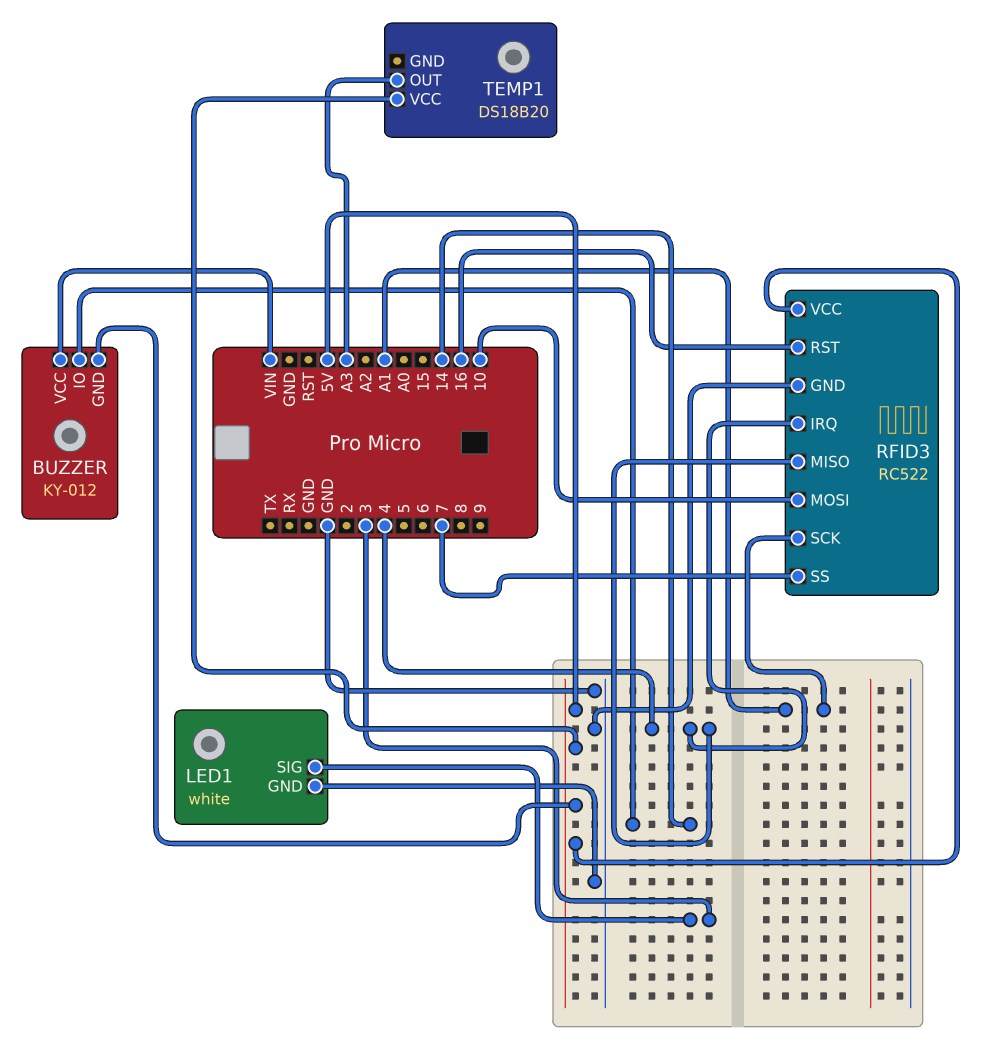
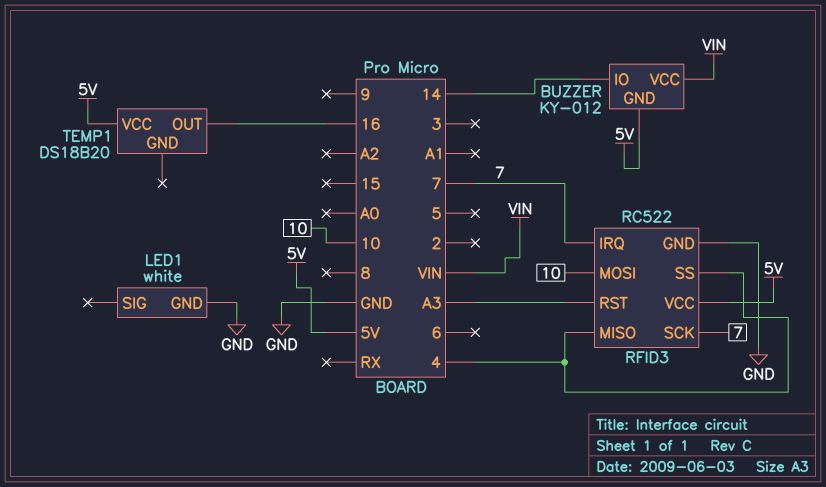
LED1 pin SIG: 3 -> none
RFID3 pin IRQ: 4 -> 7
RFID3 pin RST: 16 -> A3
RFID3 pin SCK: A1 -> 7
RFID3 pin SS: 7 -> 4
TEMP1 pin OUT: A3 -> 16

